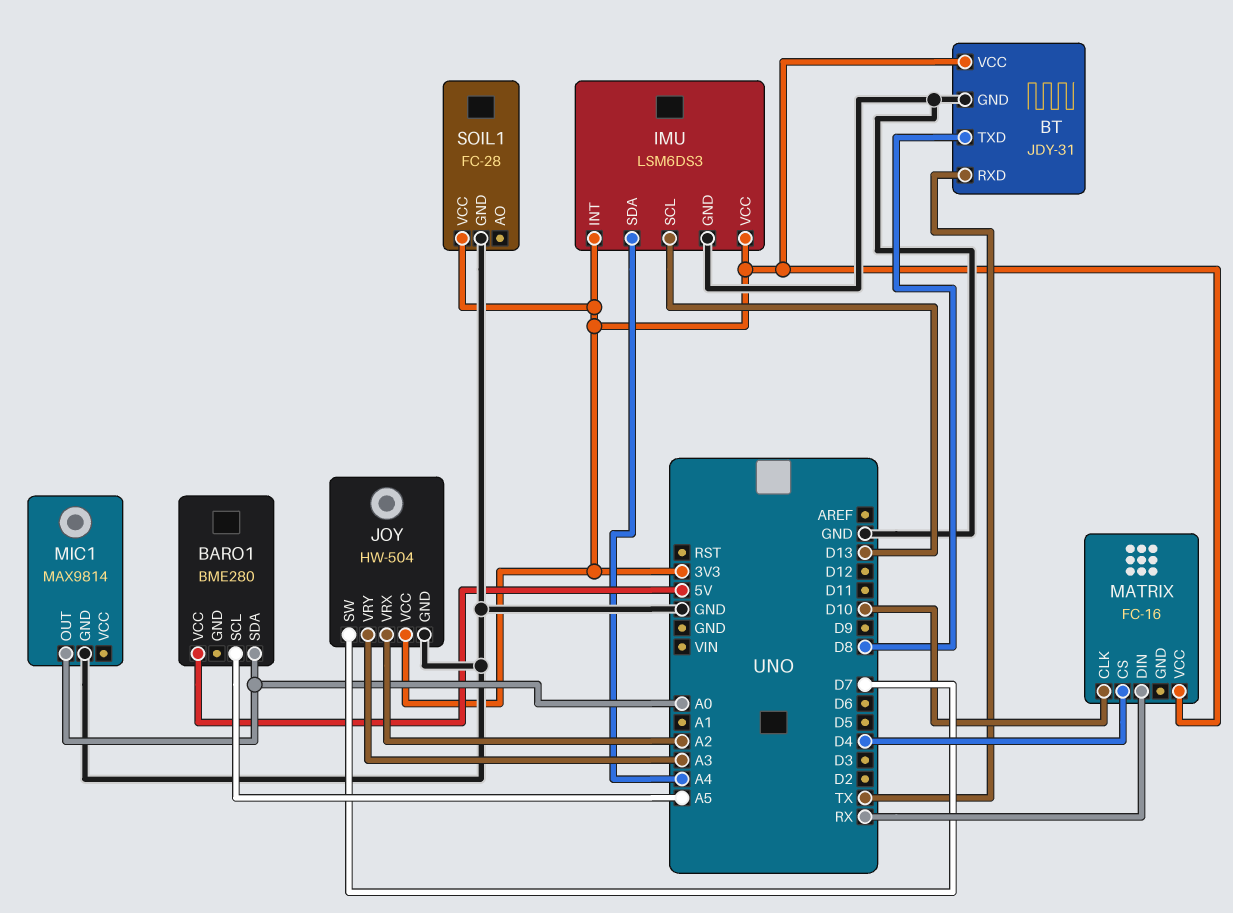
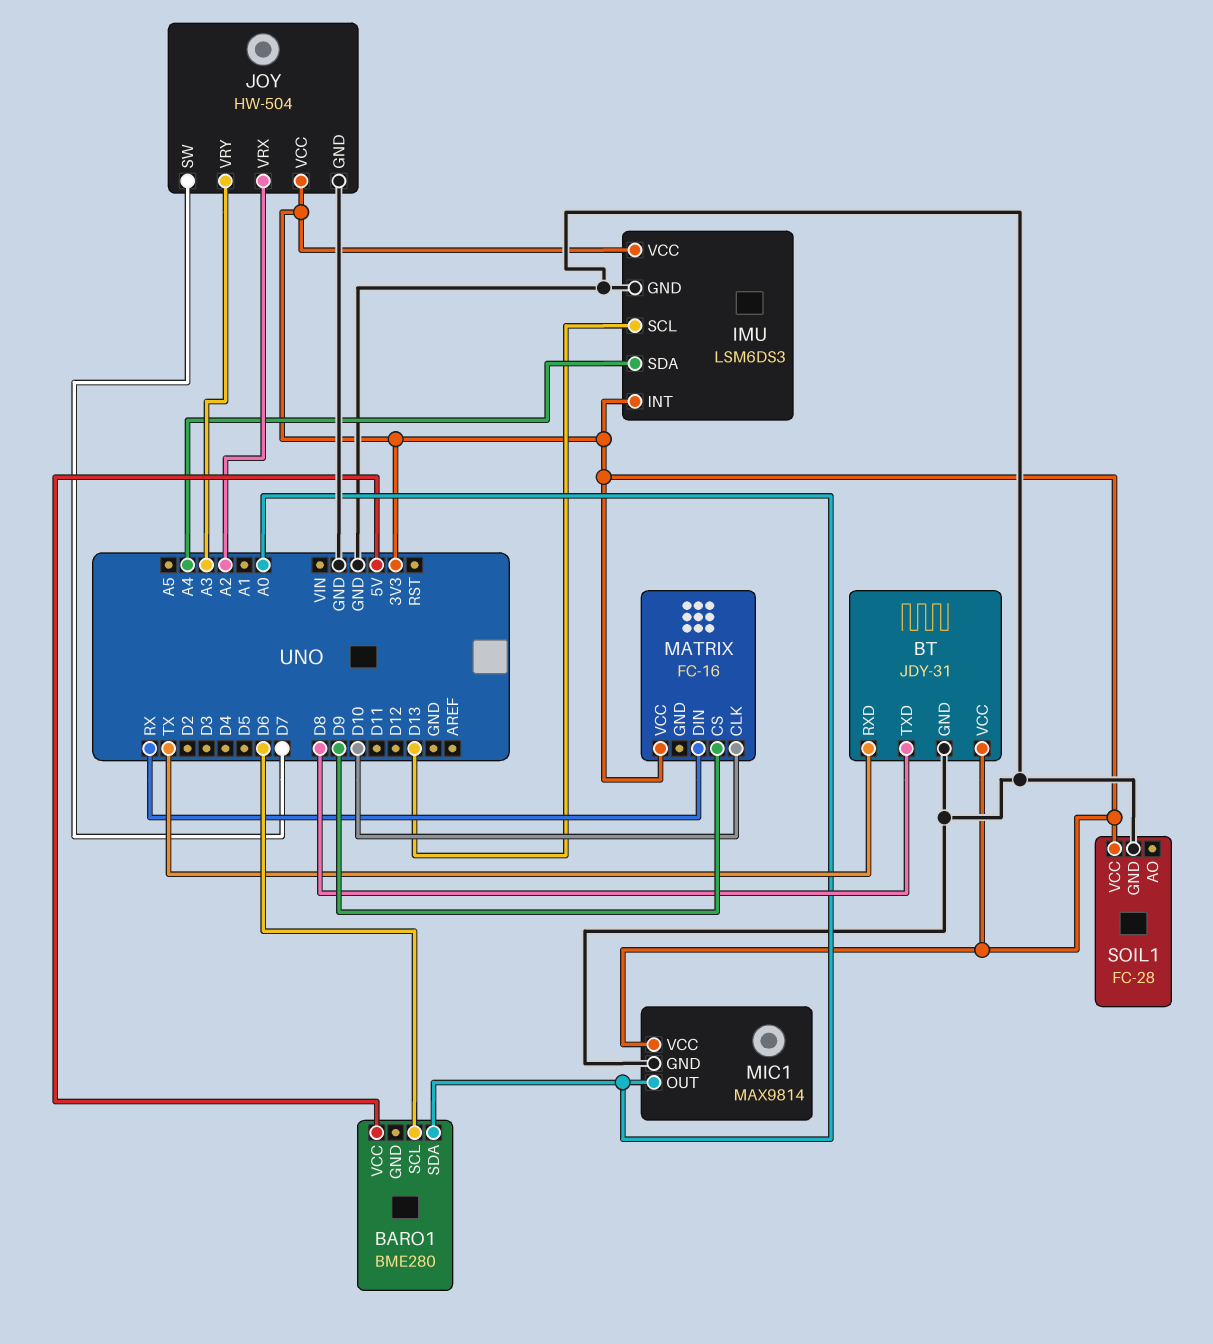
BARO1 pin SCL: A5 -> D6
MATRIX pin CS: D4 -> D9
MIC1 pin VCC: none -> 3V3

